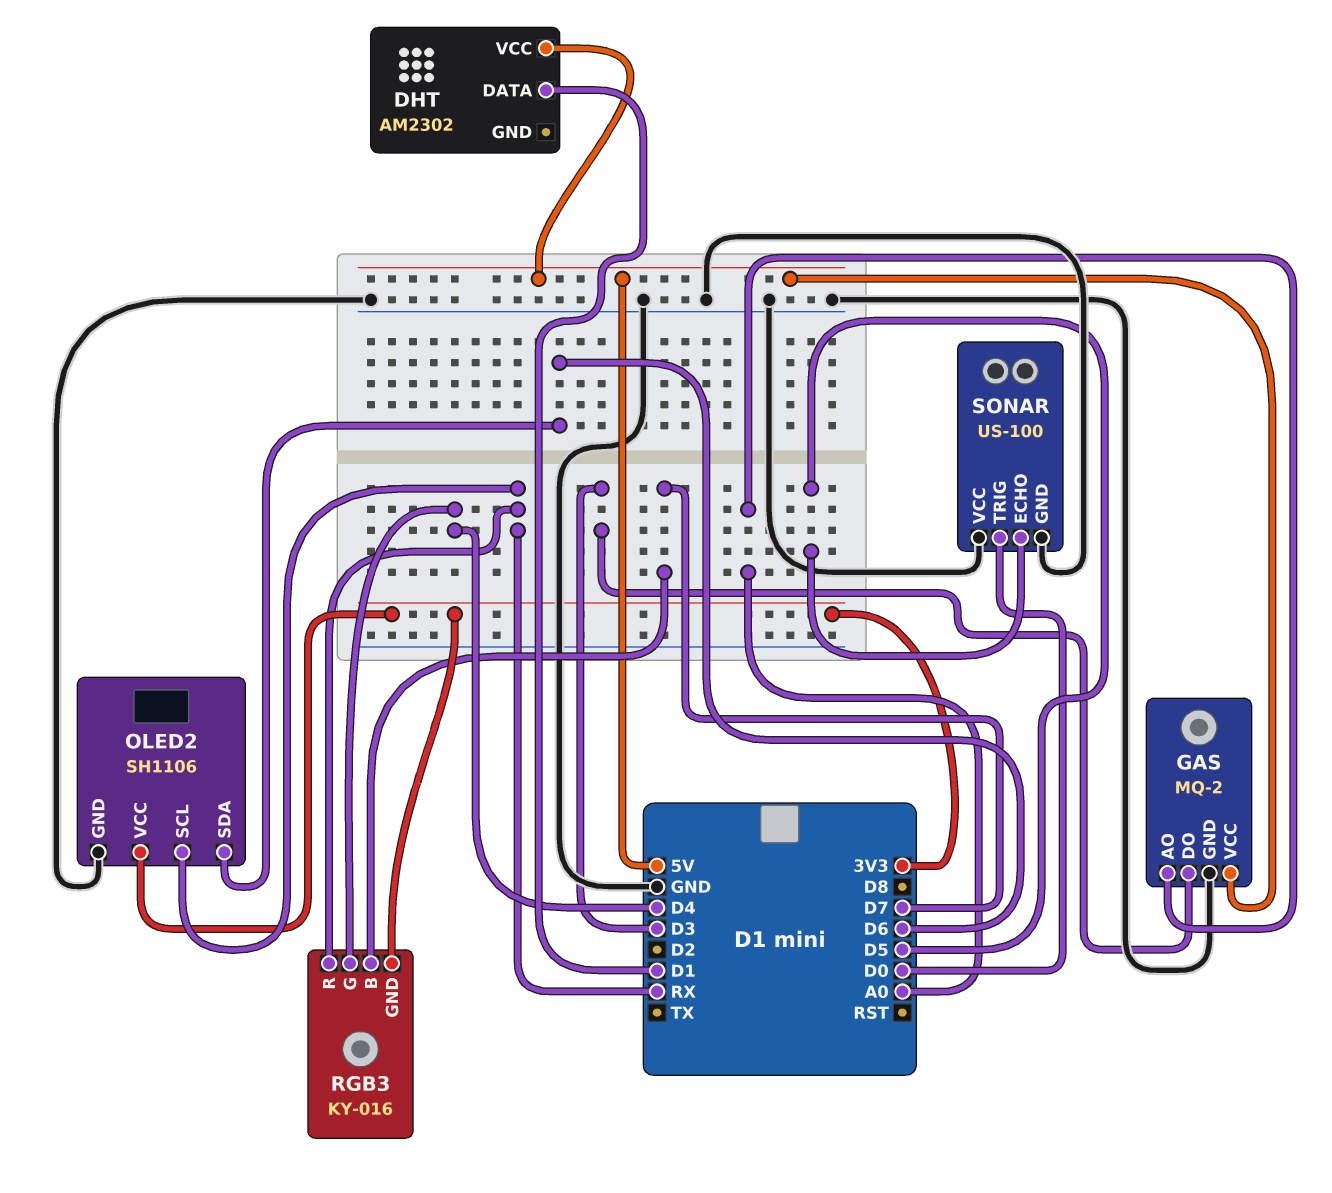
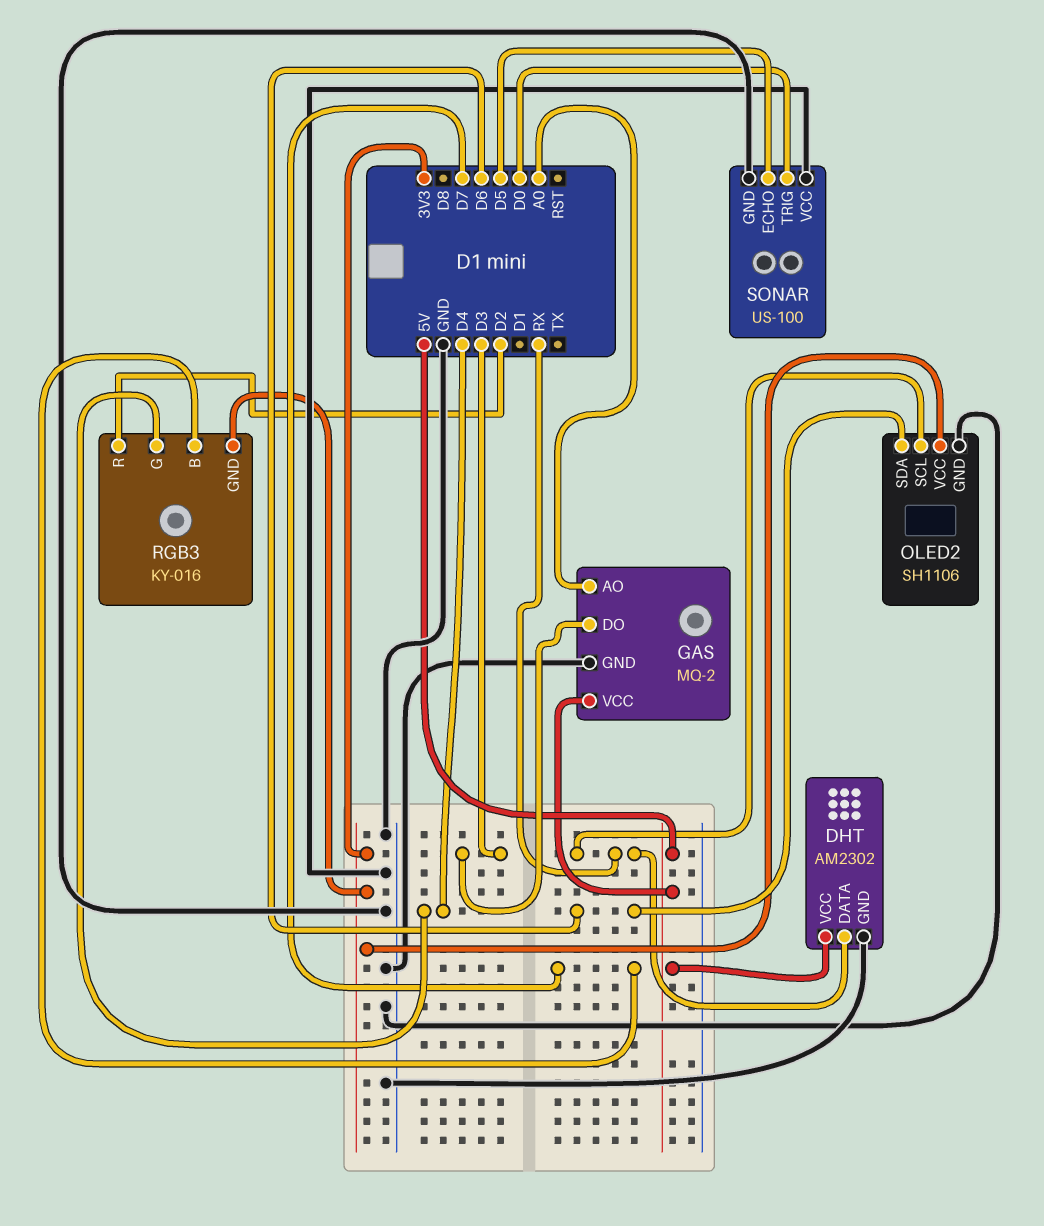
DHT pin DATA: D1 -> RX
DHT pin GND: none -> GND
RGB3 pin R: RX -> D2

